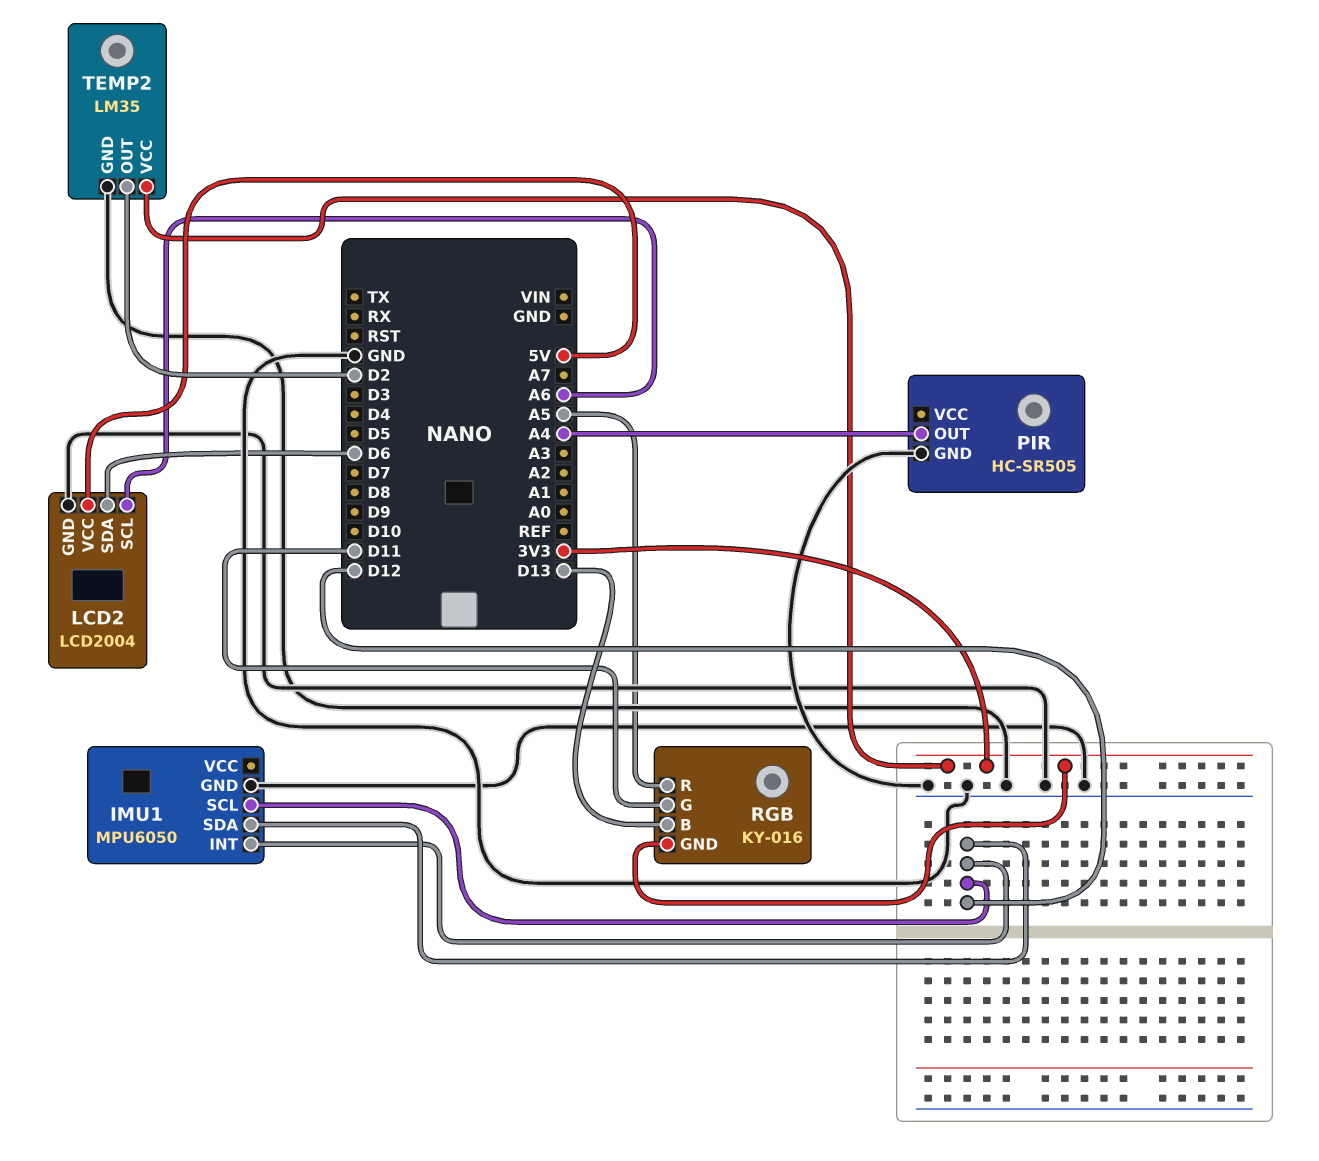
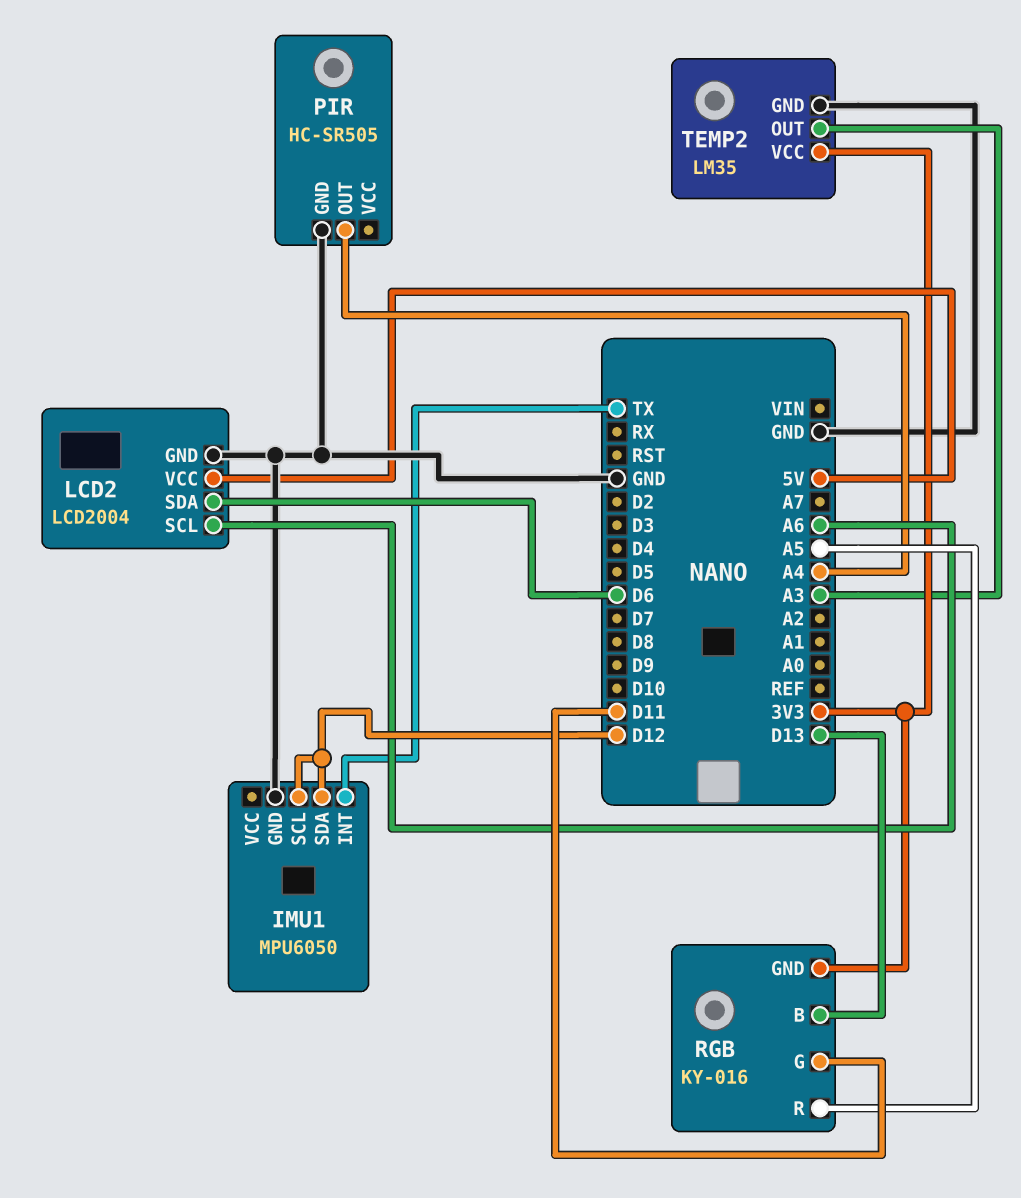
IMU1 pin INT: D12 -> TX
TEMP2 pin OUT: D2 -> A3

